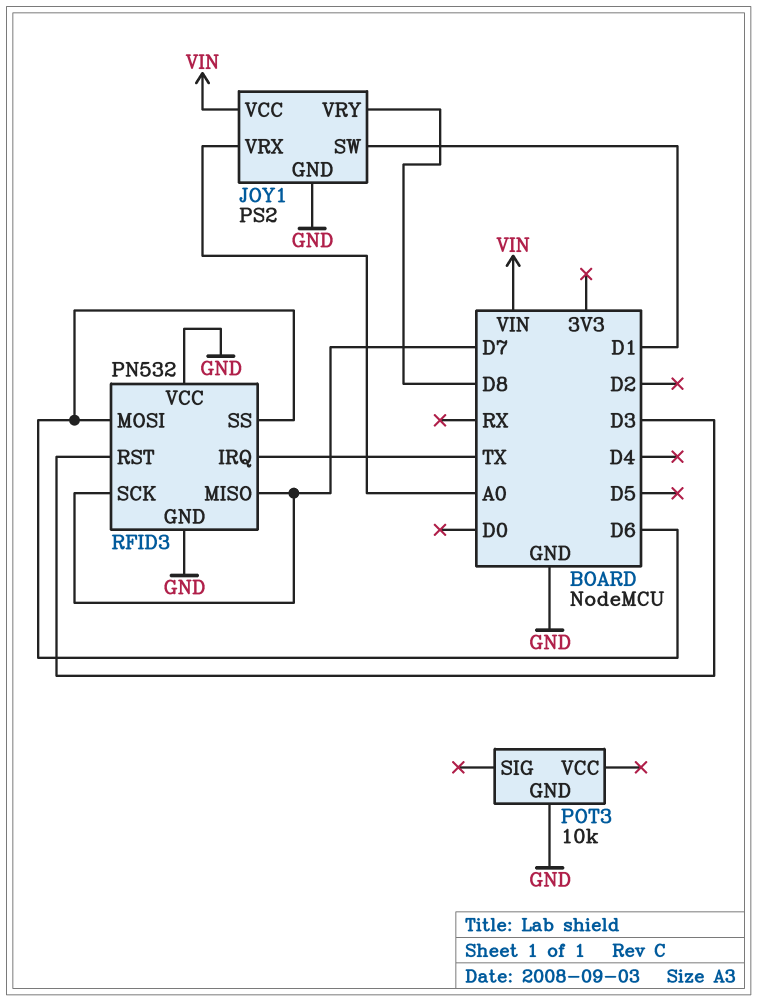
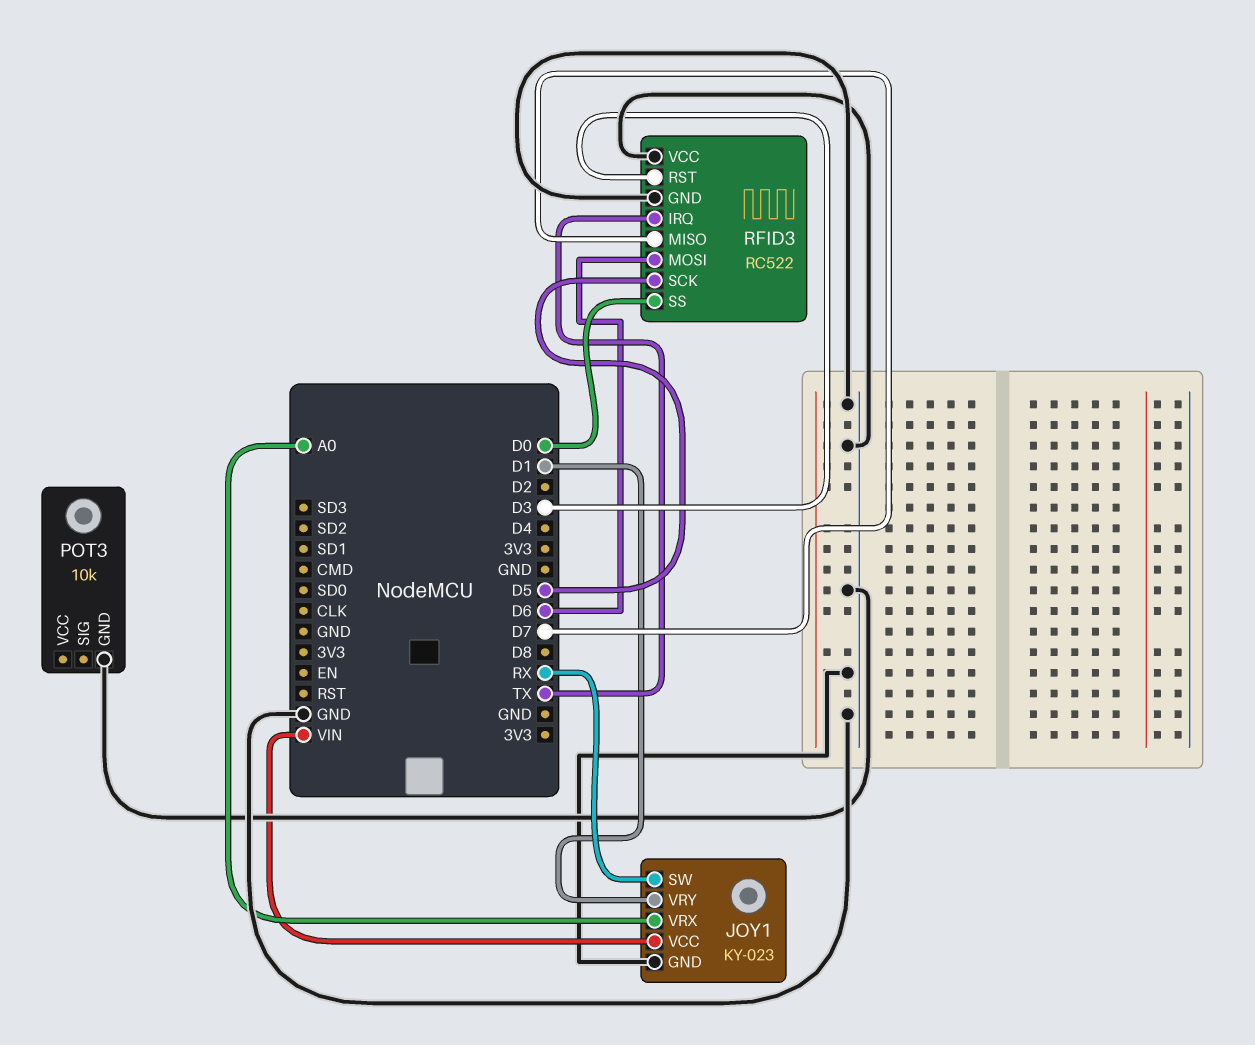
JOY1: PS2 -> KY-023
JOY1 pin SW: D1 -> RX
JOY1 pin VRY: D8 -> D1
RFID3: PN532 -> RC522
RFID3 pin SCK: D7 -> D5
RFID3 pin SS: D6 -> D0

